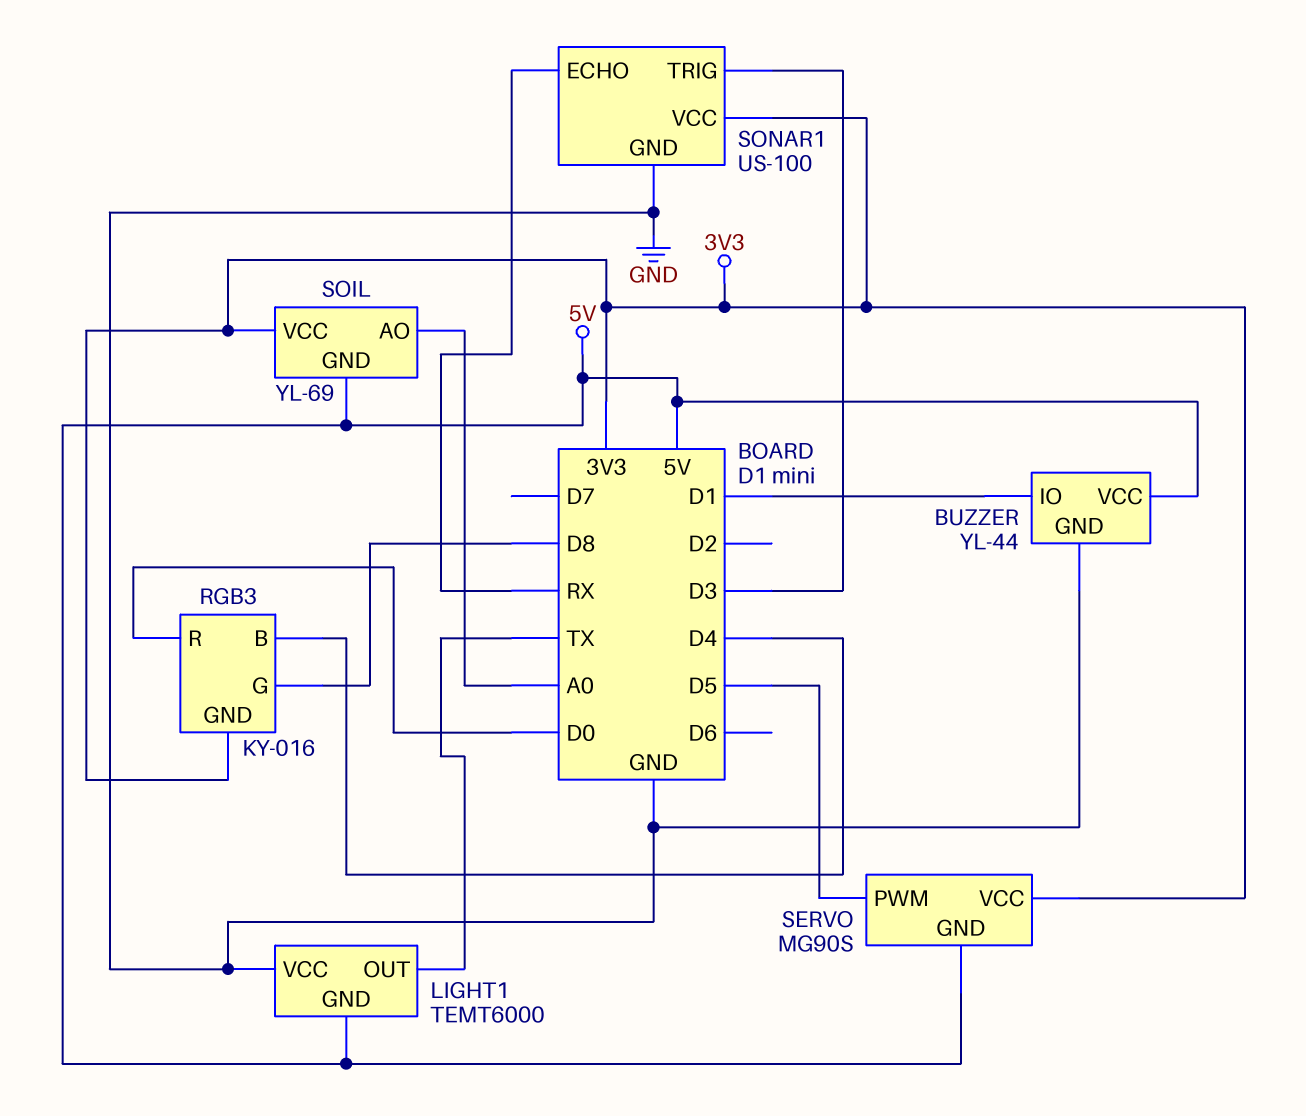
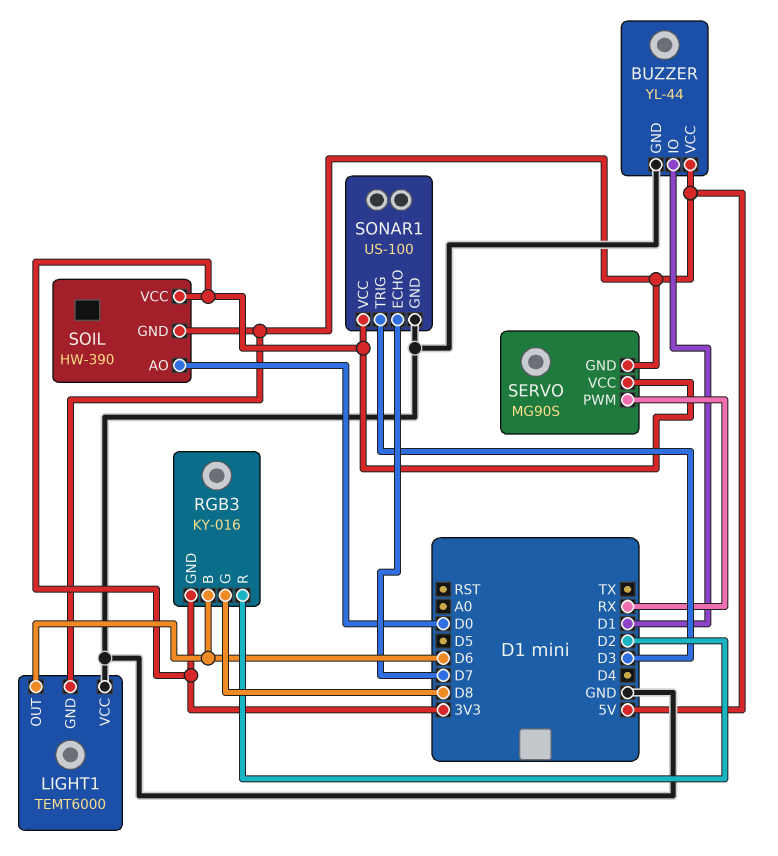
LIGHT1 pin OUT: TX -> D6
RGB3 pin B: D4 -> D6
RGB3 pin R: D0 -> D2
SERVO pin PWM: D5 -> RX
SOIL: YL-69 -> HW-390
SOIL pin AO: A0 -> D0
SONAR1 pin ECHO: RX -> D7

